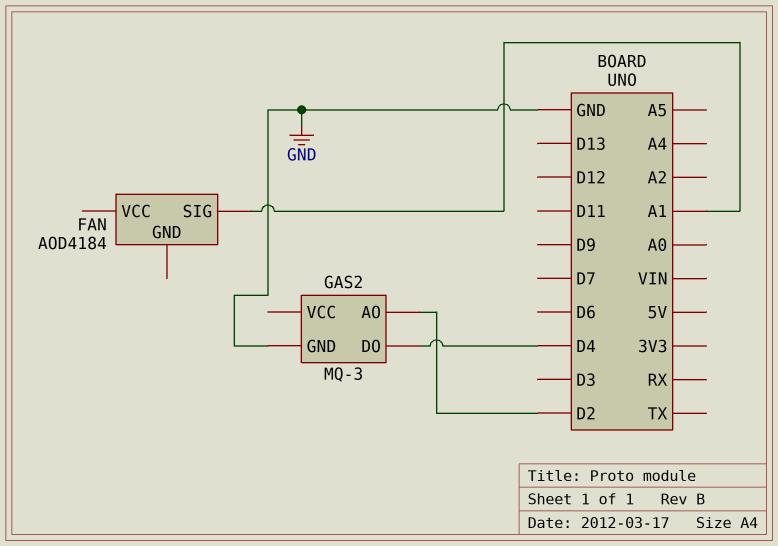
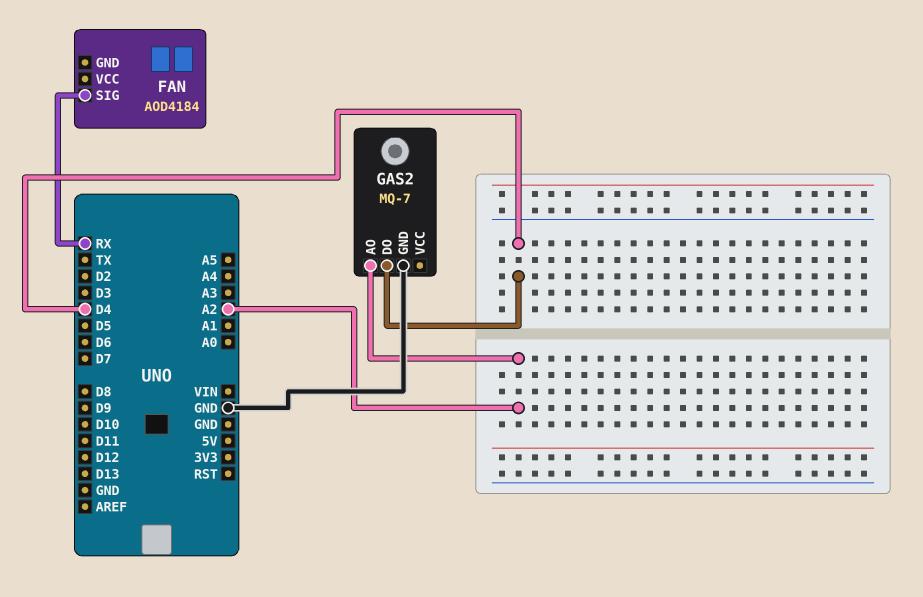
FAN pin SIG: A1 -> RX
GAS2: MQ-3 -> MQ-7
GAS2 pin AO: D2 -> A2

